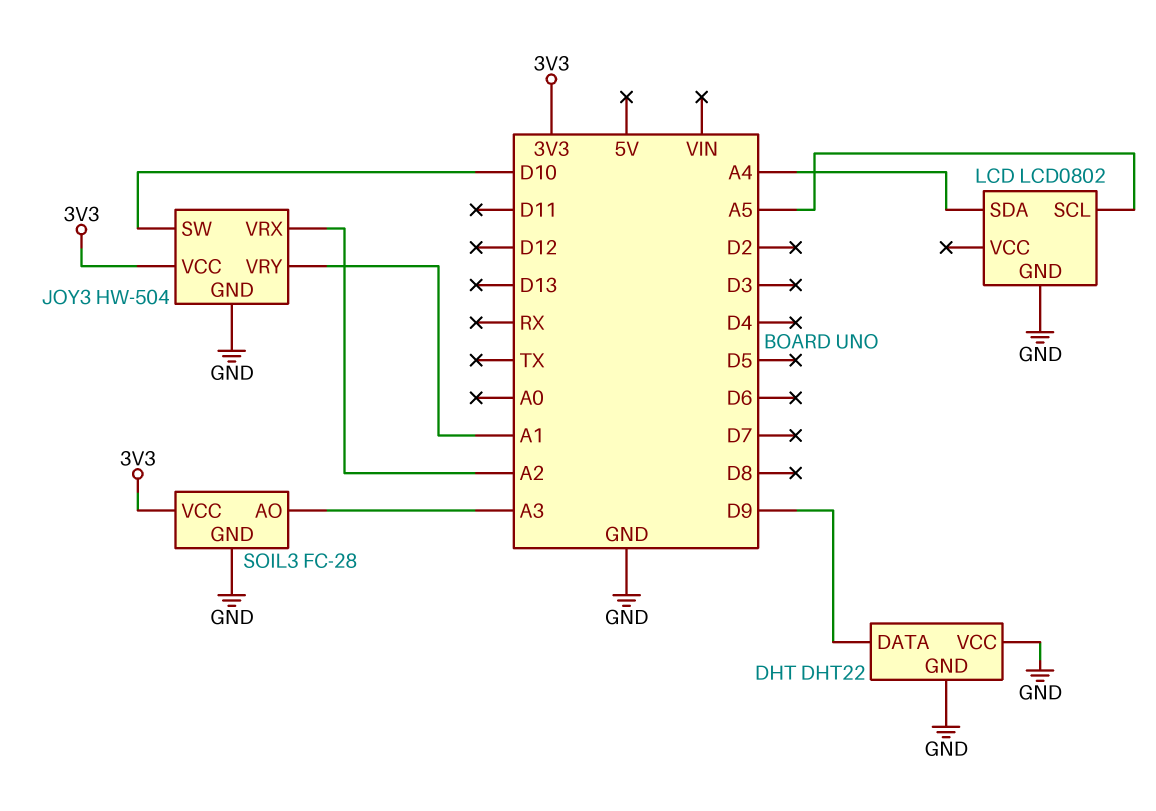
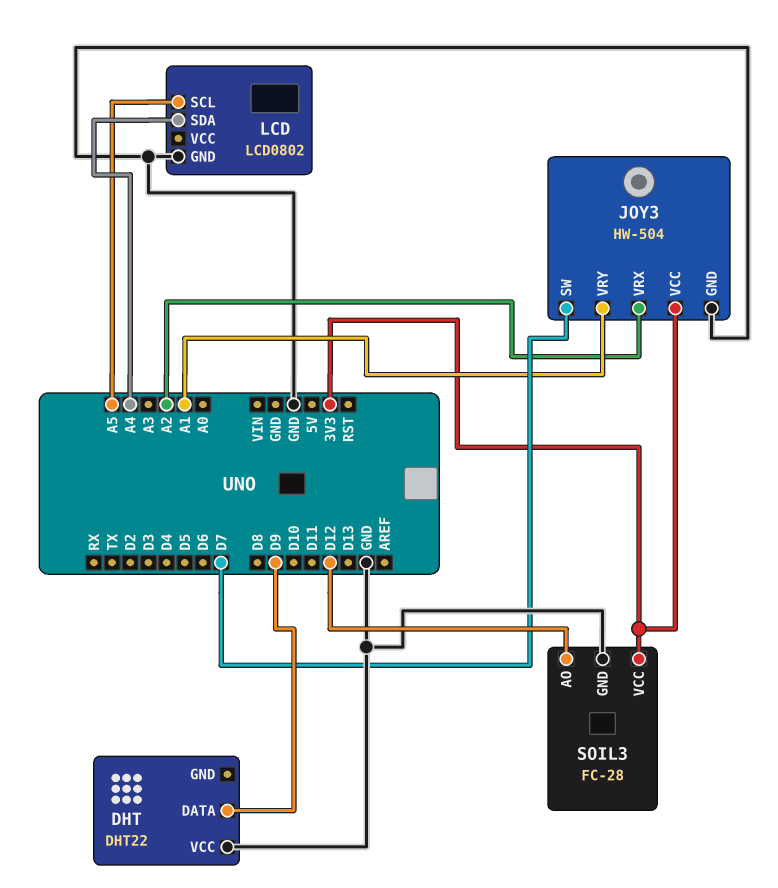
DHT pin GND: GND -> none
JOY3 pin SW: D10 -> D7
SOIL3 pin AO: A3 -> D12

